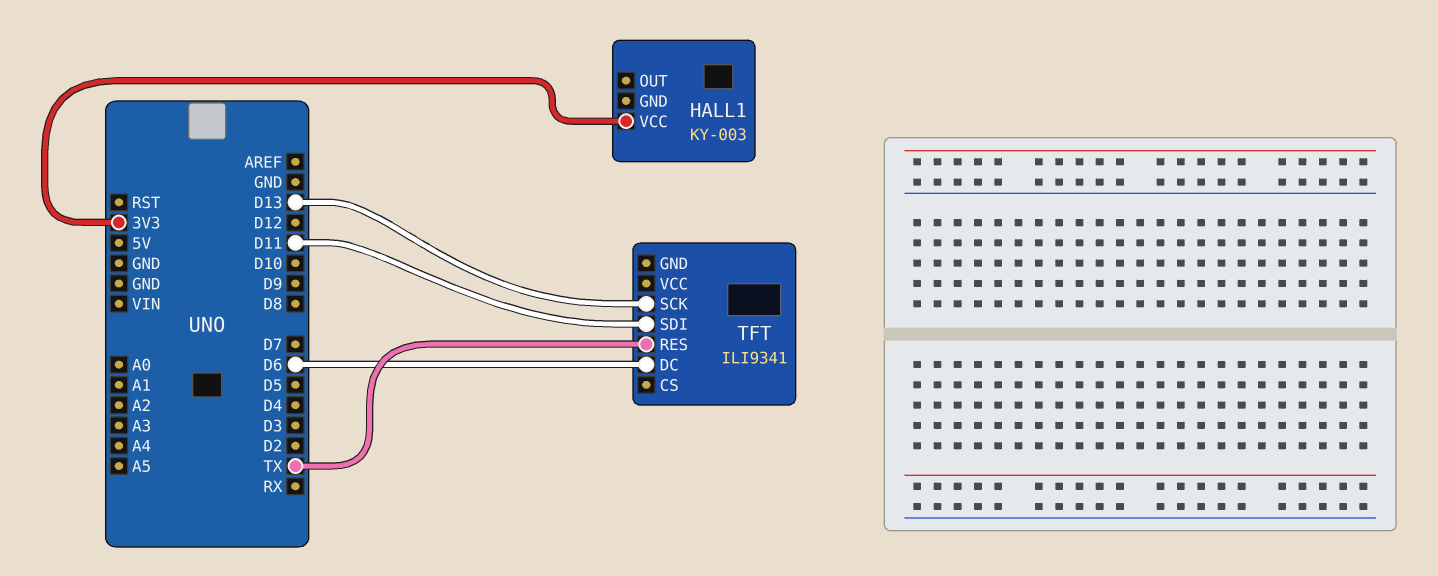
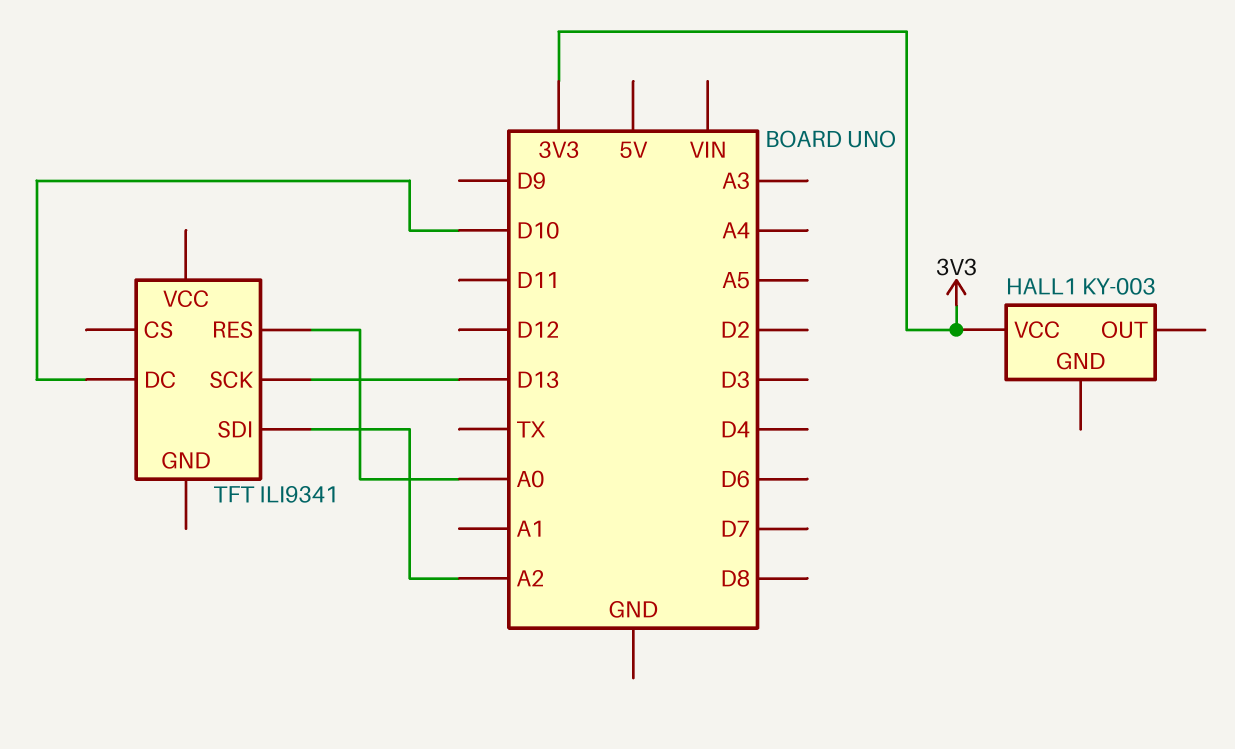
TFT pin DC: D6 -> D10
TFT pin RES: TX -> A0
TFT pin SDI: D11 -> A2

